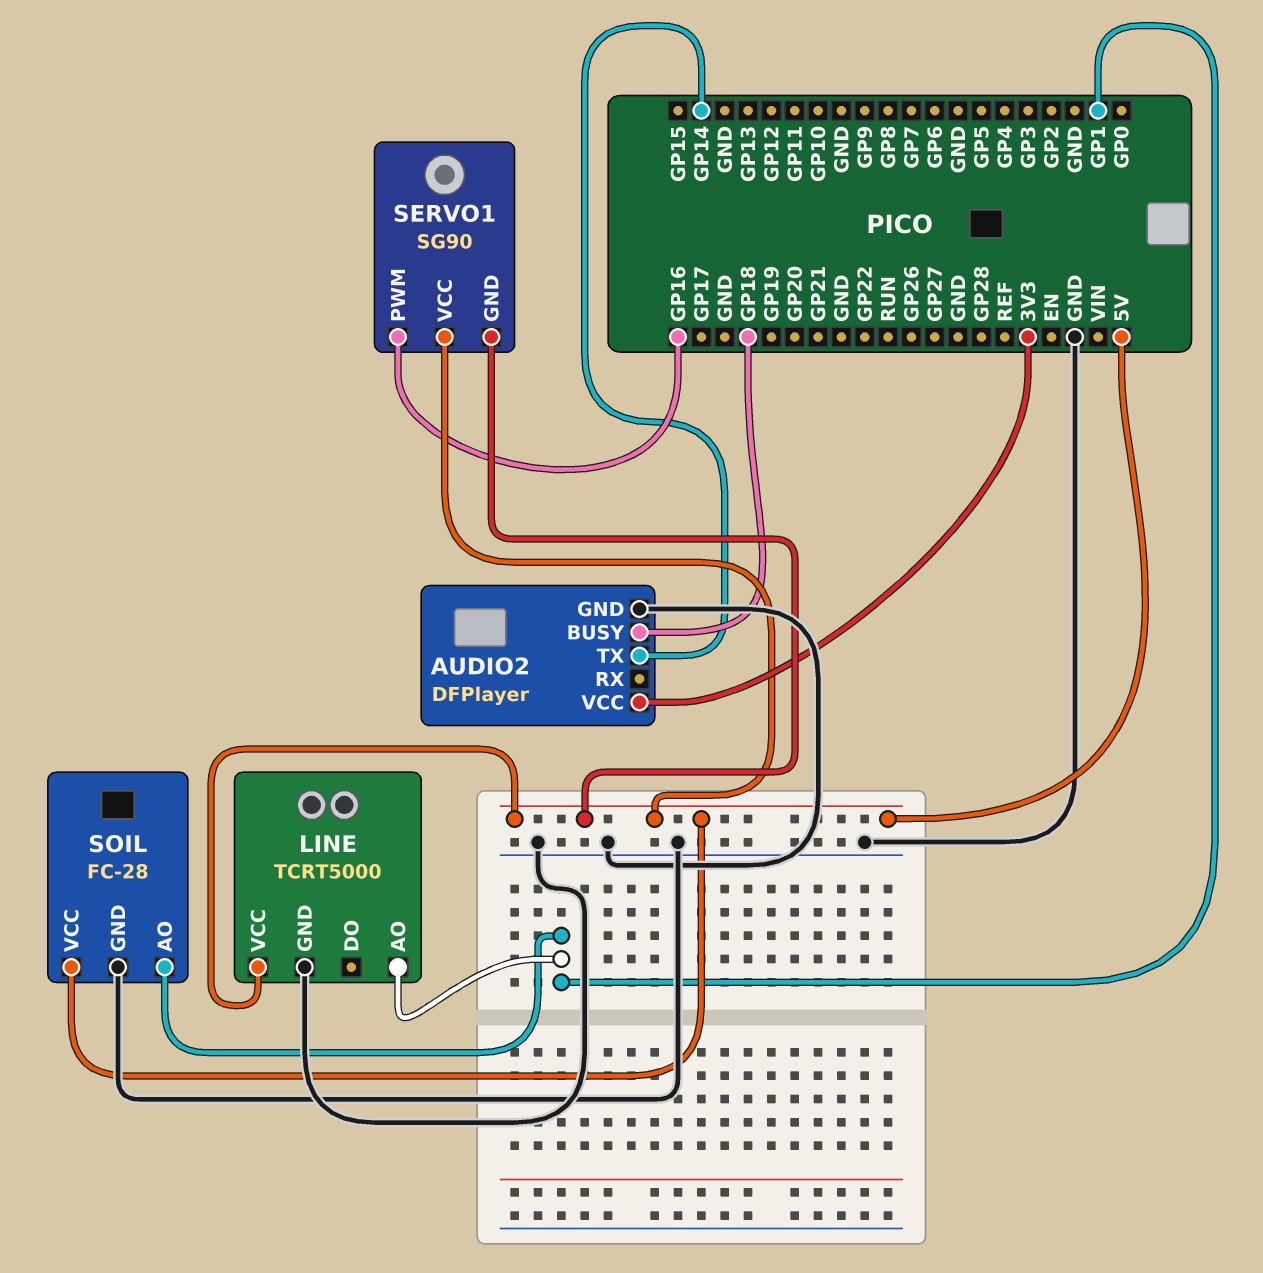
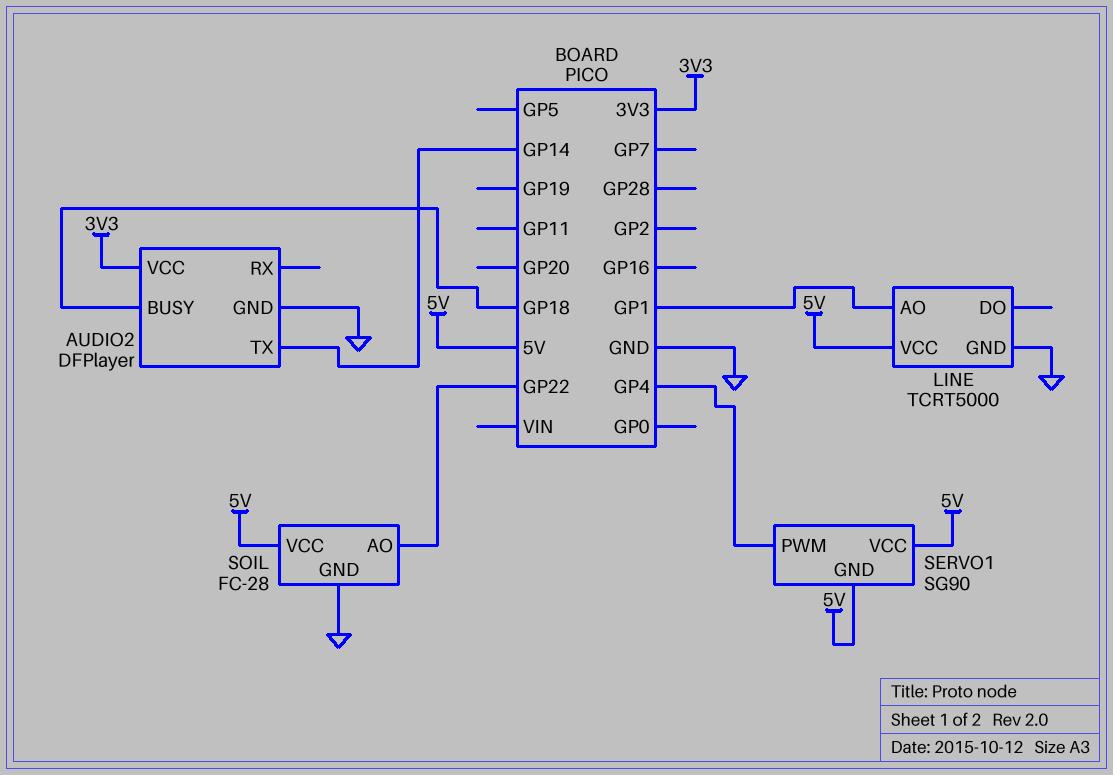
SERVO1 pin PWM: GP16 -> GP4
SOIL pin AO: GP1 -> GP22

